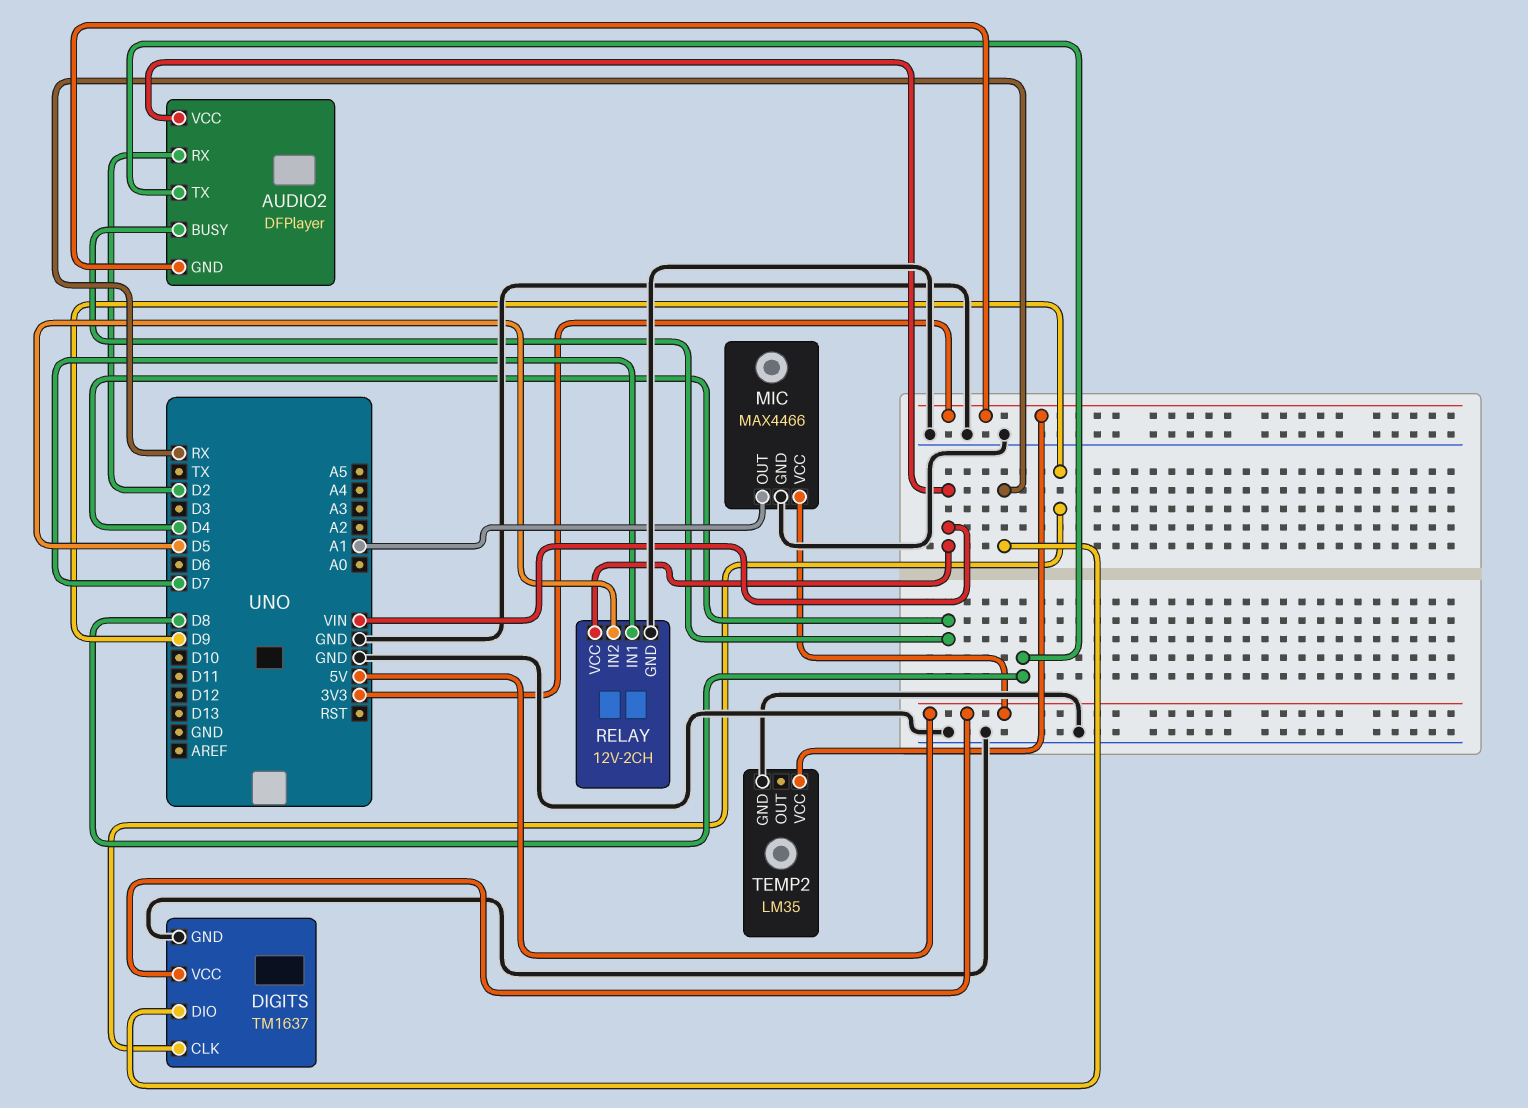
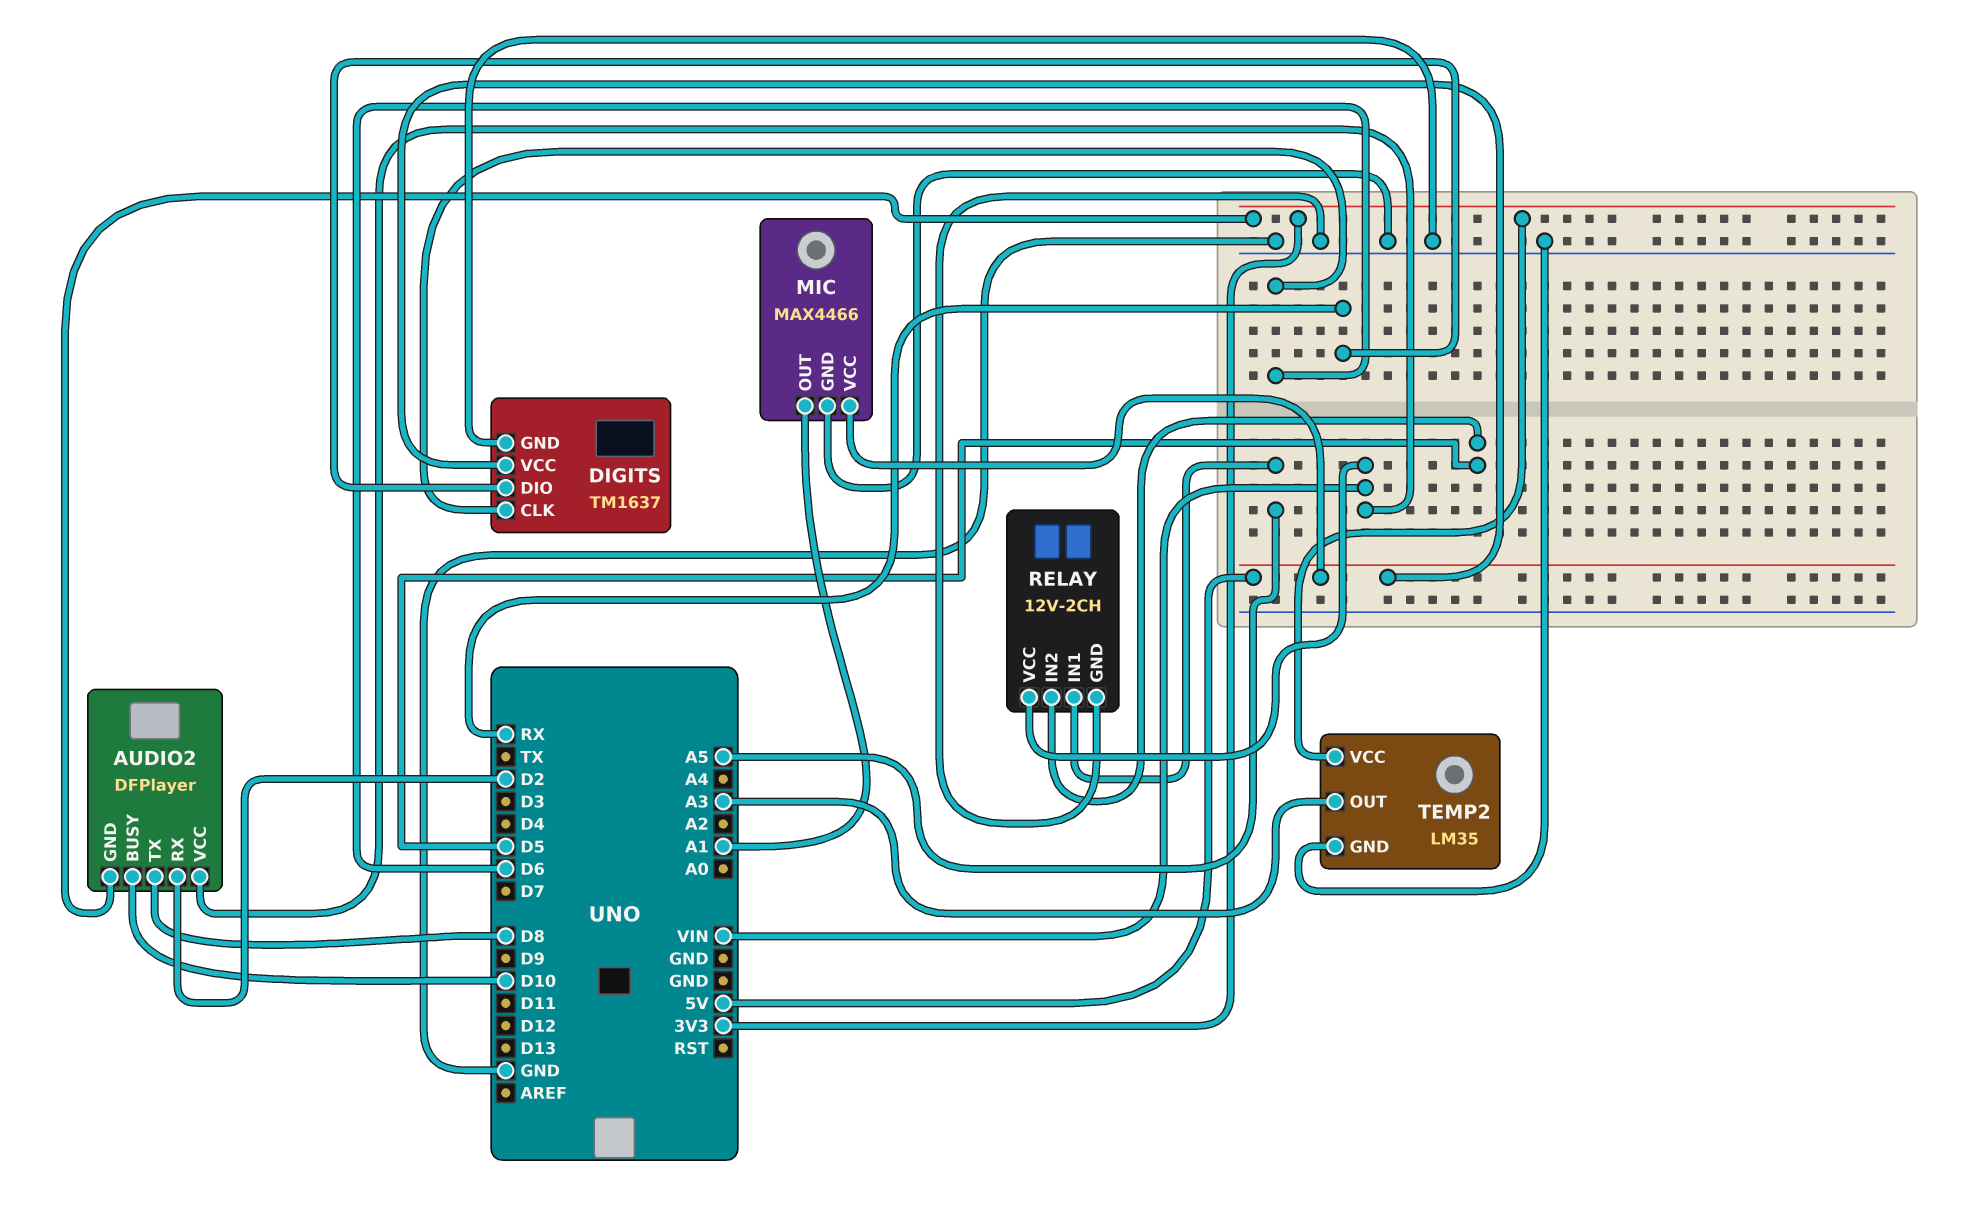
AUDIO2 pin BUSY: D4 -> D10
DIGITS pin CLK: D9 -> D6
RELAY pin IN1: D7 -> A5
TEMP2 pin OUT: none -> A3

